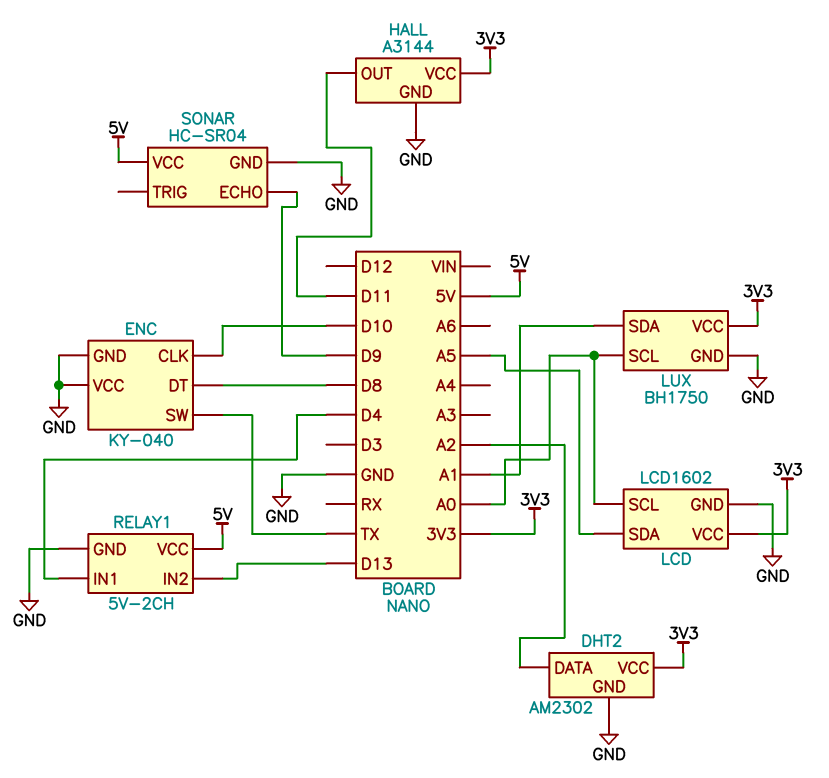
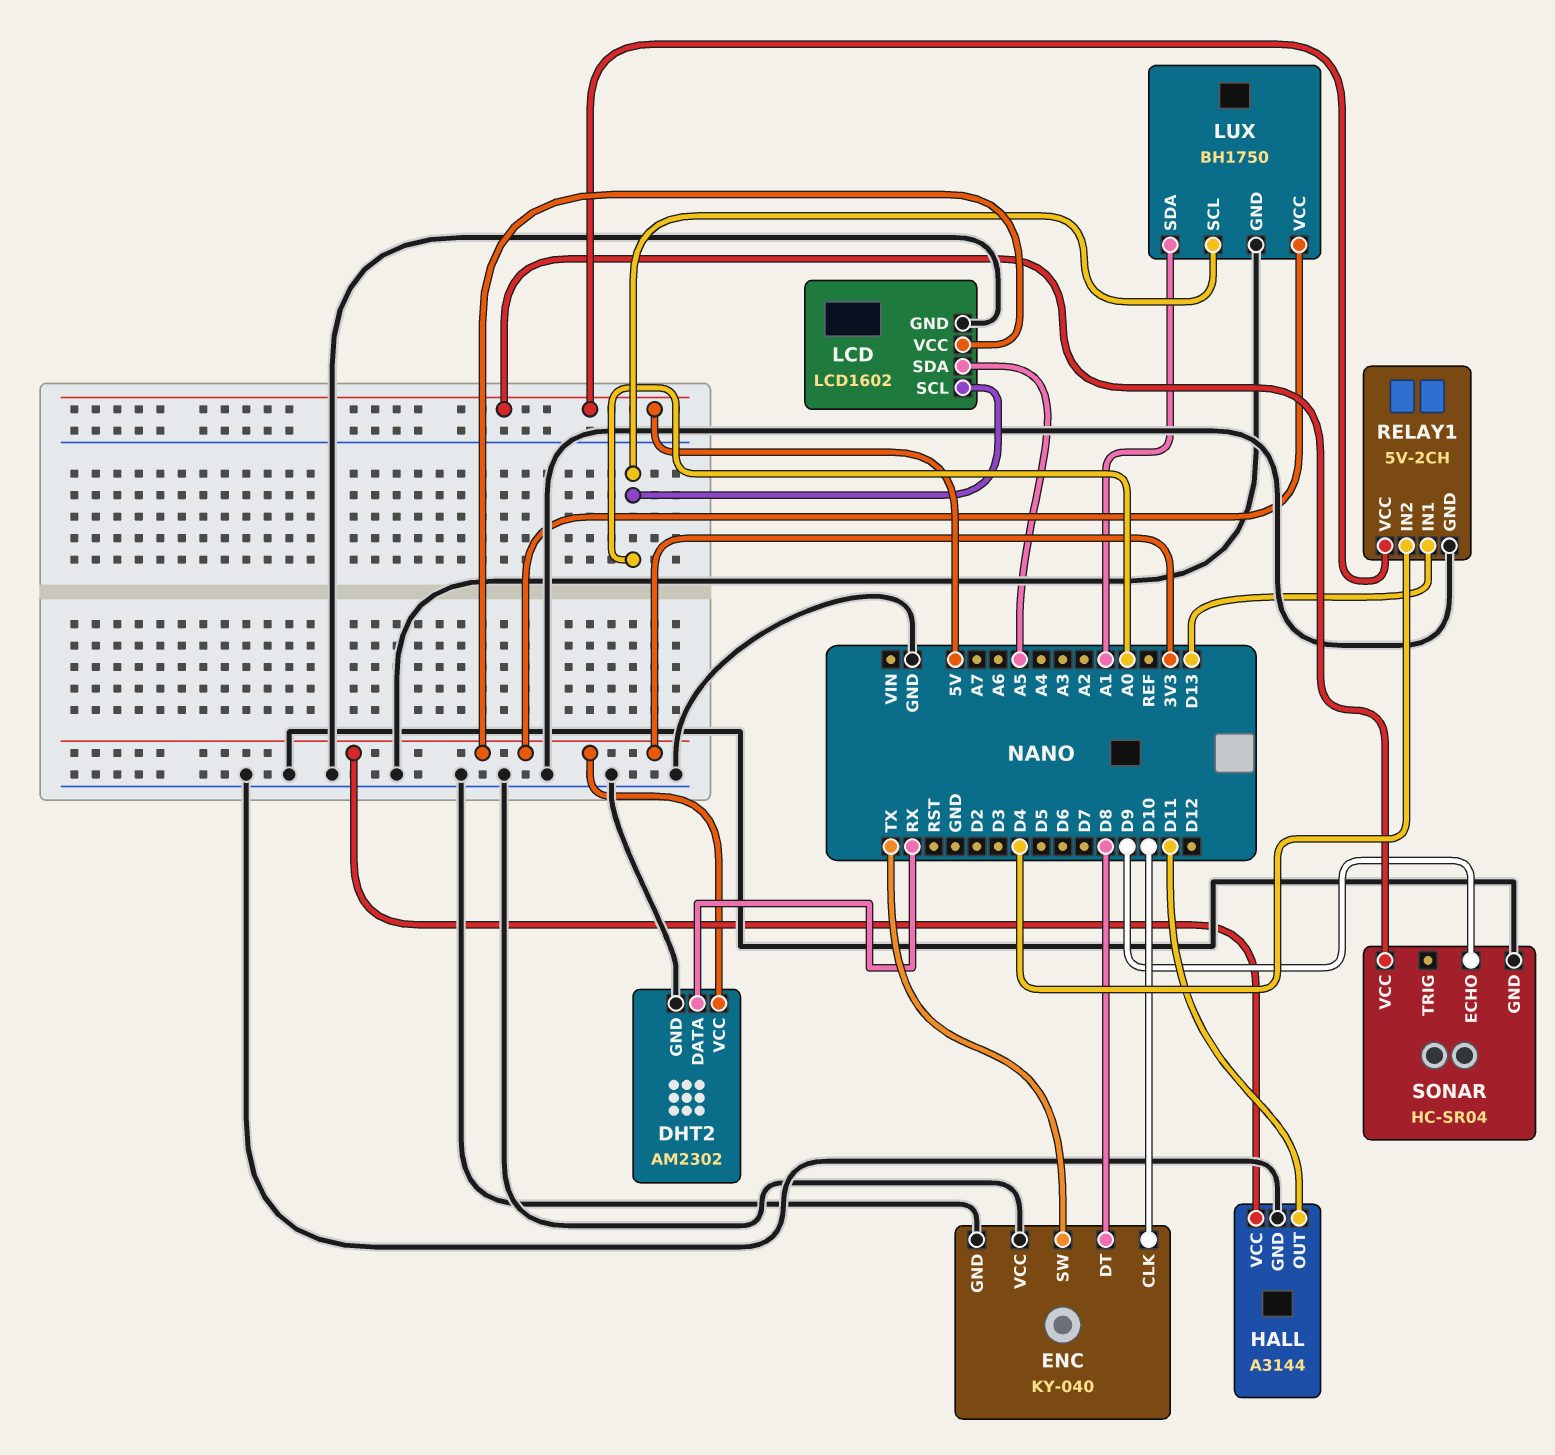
DHT2 pin DATA: A2 -> RX
RELAY1 pin IN1: D4 -> D13
RELAY1 pin IN2: D13 -> D4

